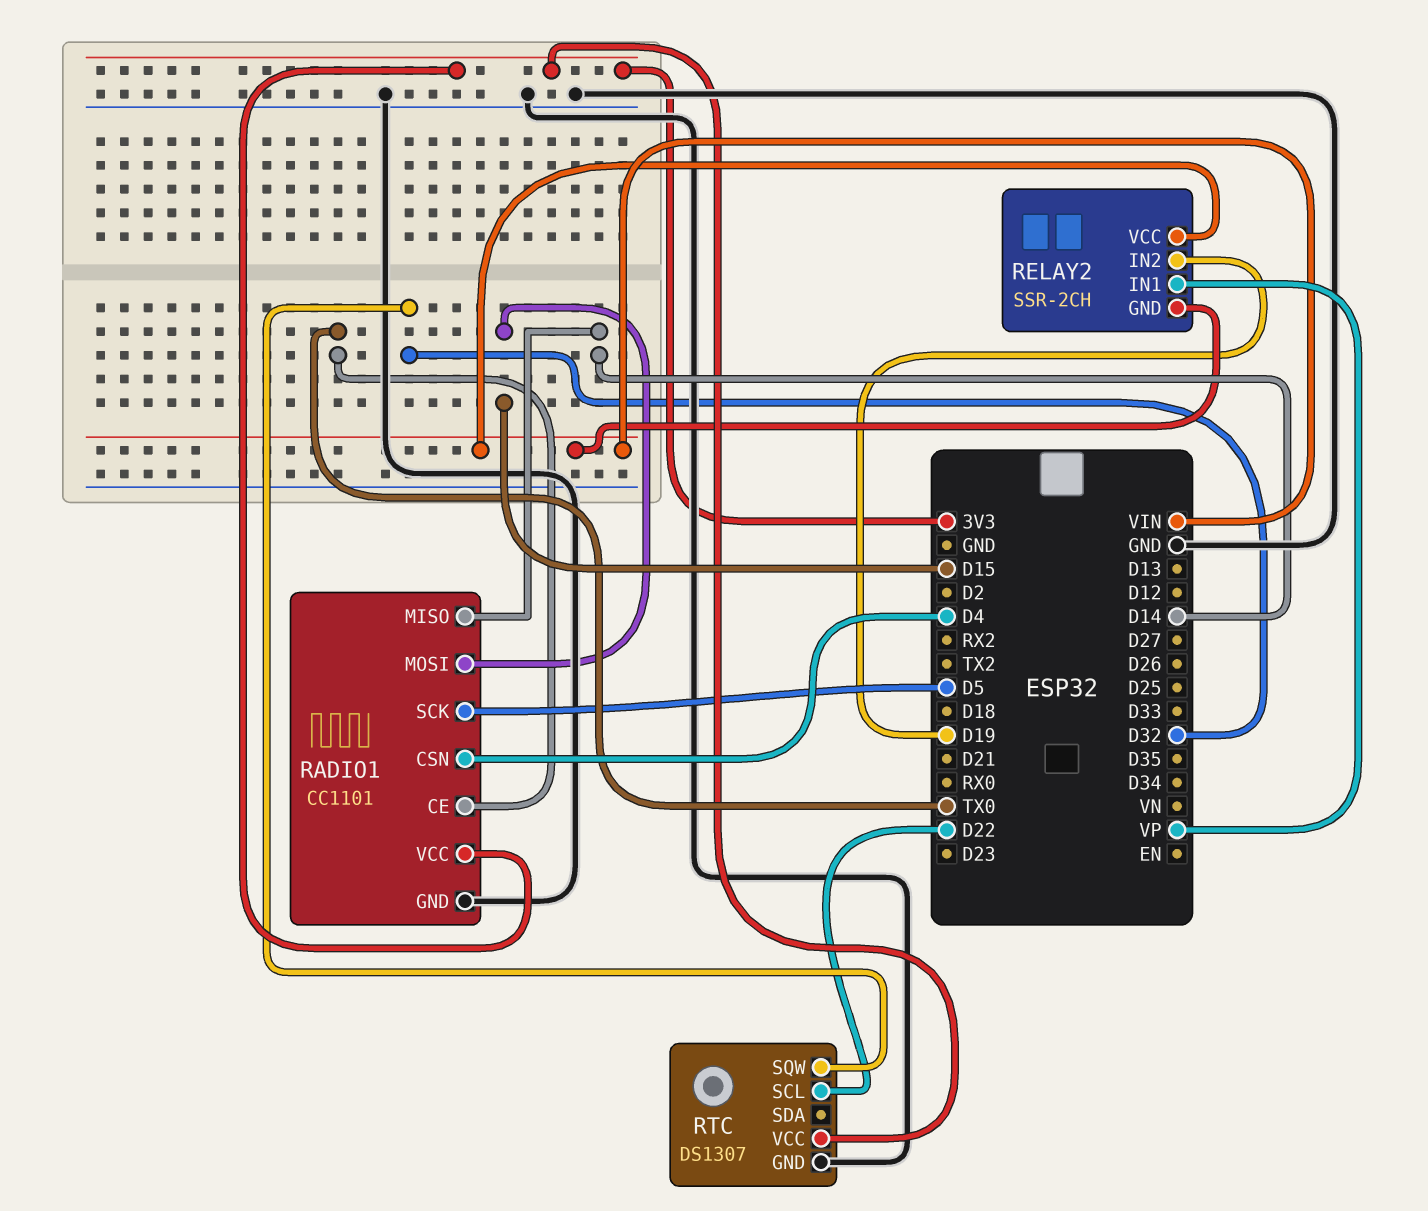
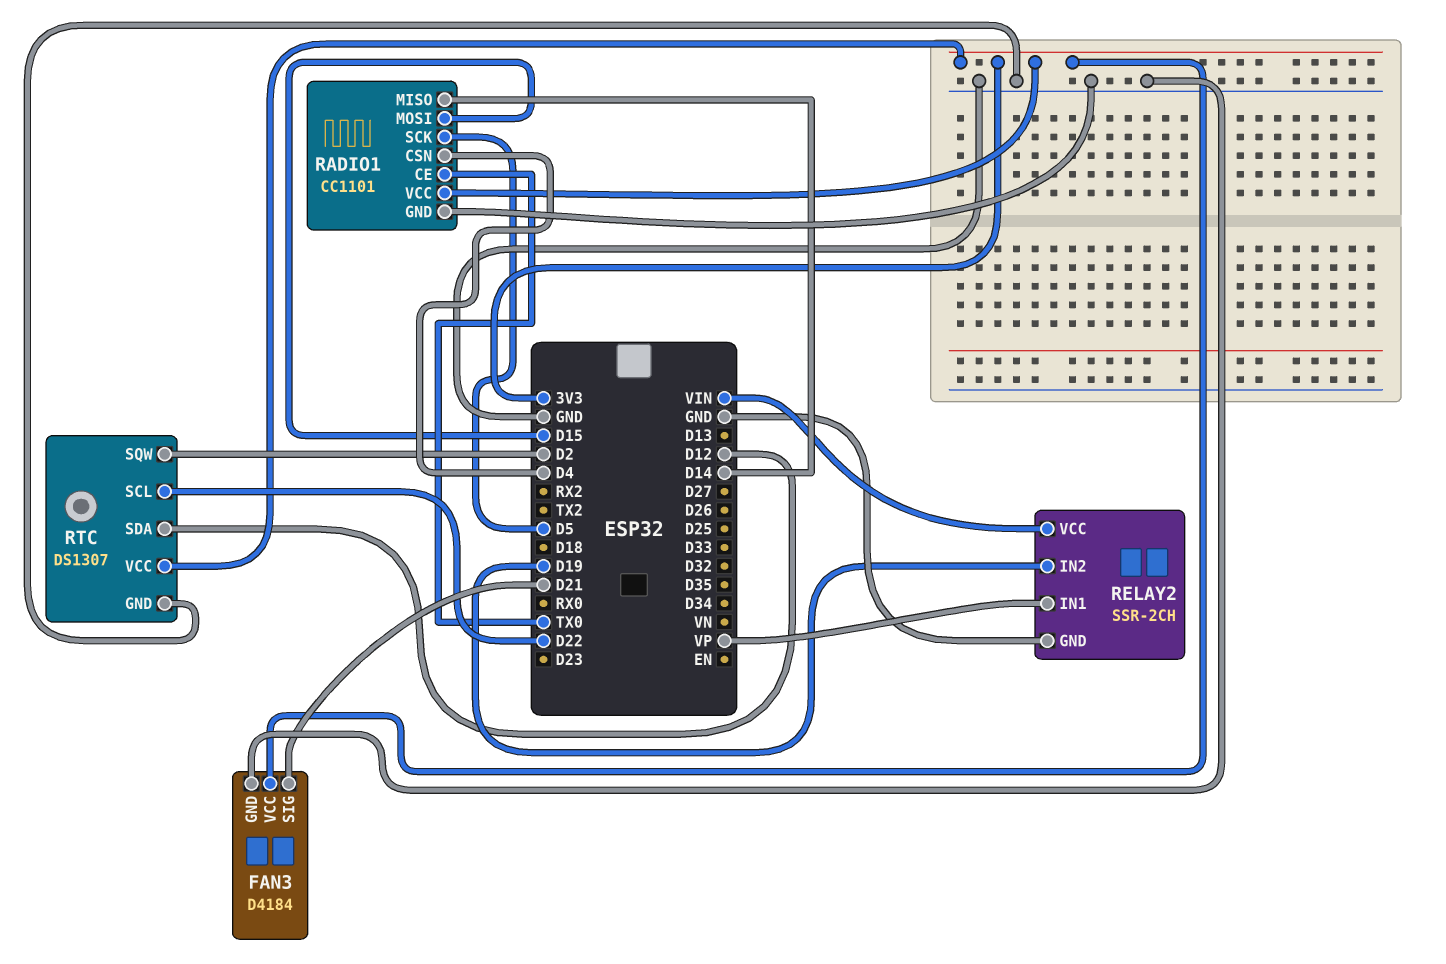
FAN3: none -> D4184
FAN3 pin GND: none -> GND
FAN3 pin SIG: none -> D21
FAN3 pin VCC: none -> 3V3
RELAY2 pin GND: VIN -> GND
RTC pin SDA: none -> D12
RTC pin SQW: D32 -> D2

